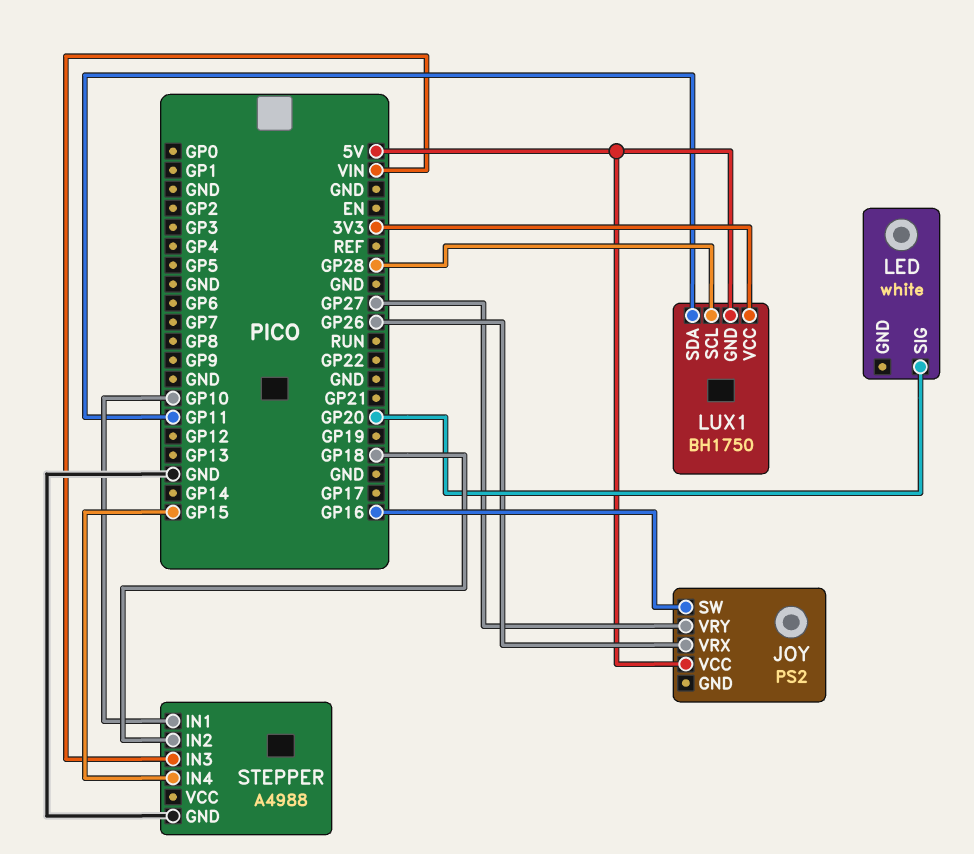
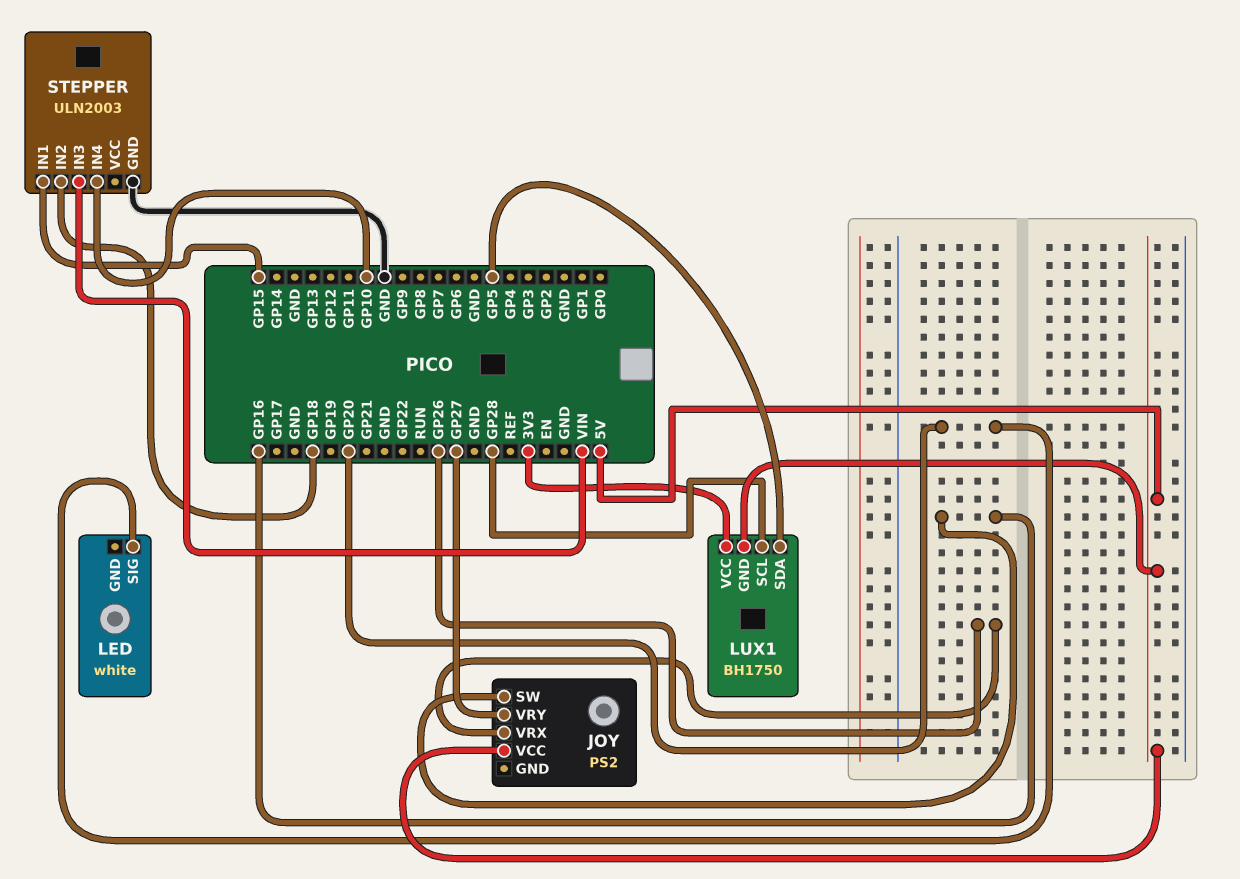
LUX1 pin SDA: GP11 -> GP5
STEPPER: A4988 -> ULN2003
STEPPER pin IN1: GP10 -> GP15
STEPPER pin IN4: GP15 -> GP10

